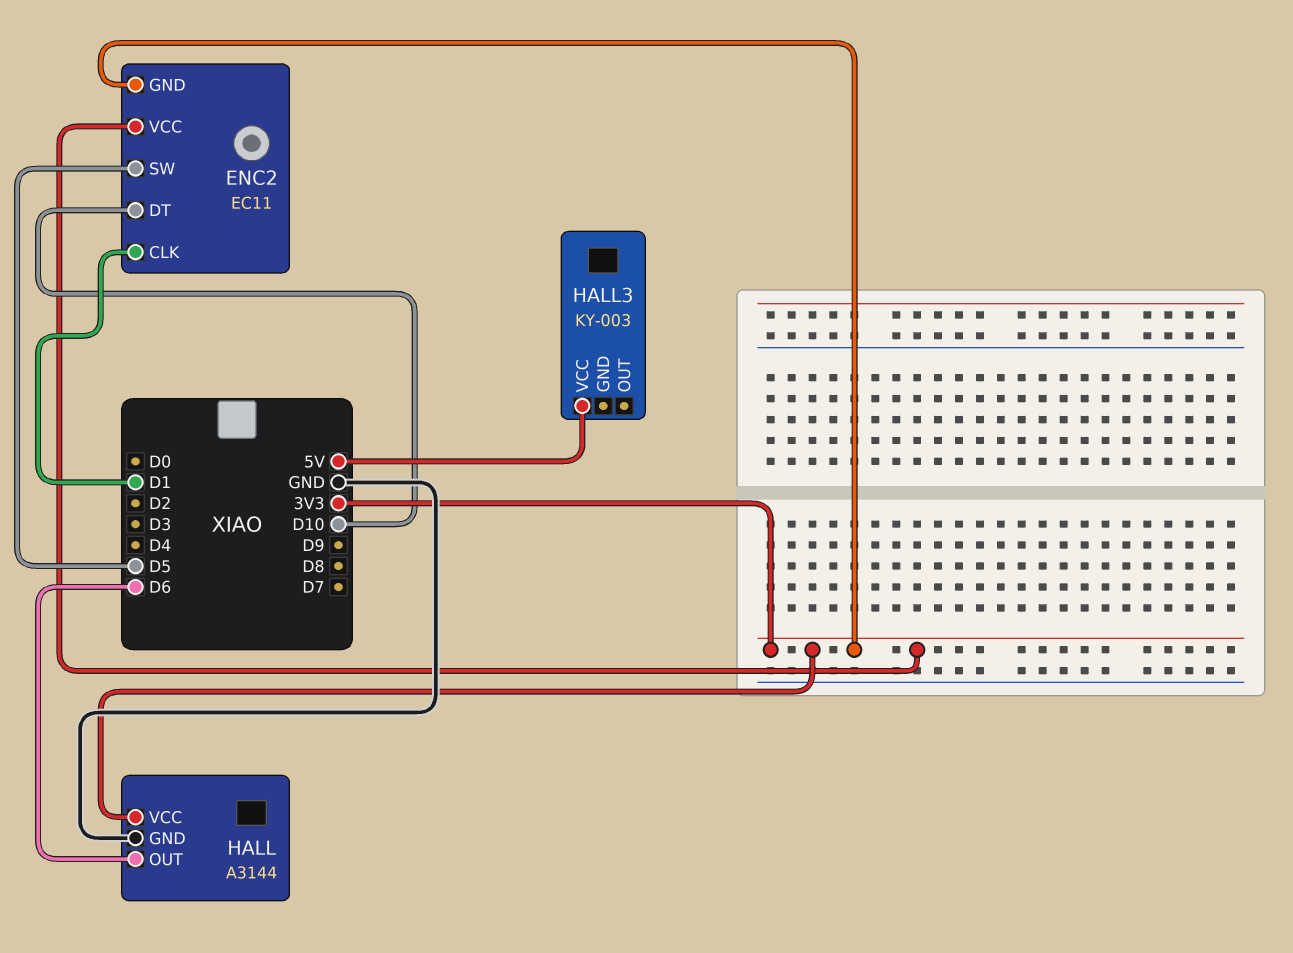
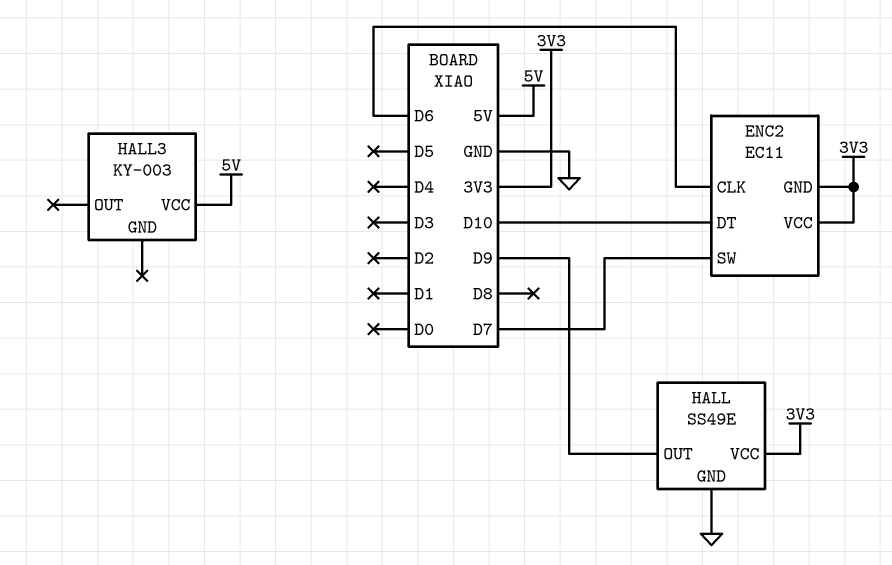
ENC2 pin CLK: D1 -> D6
ENC2 pin SW: D5 -> D7
HALL: A3144 -> SS49E
HALL pin OUT: D6 -> D9

